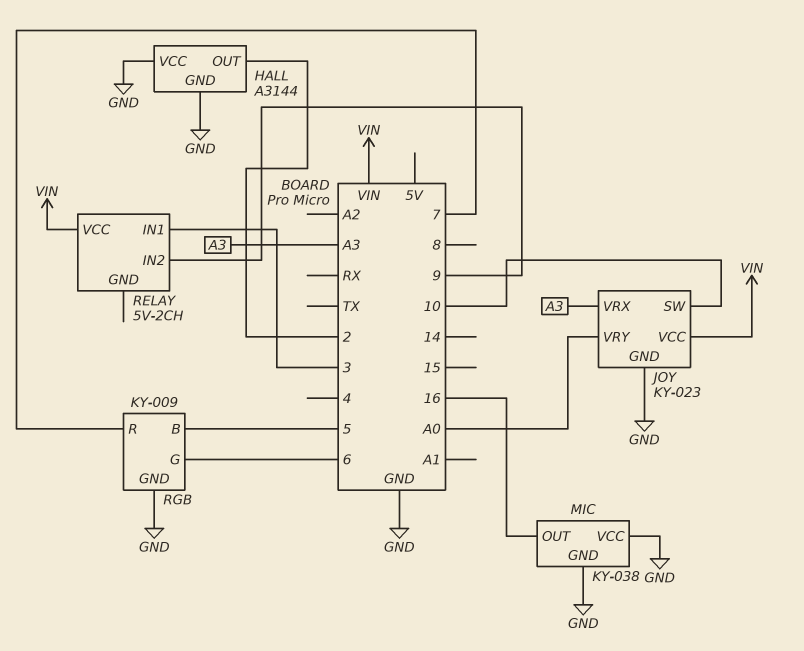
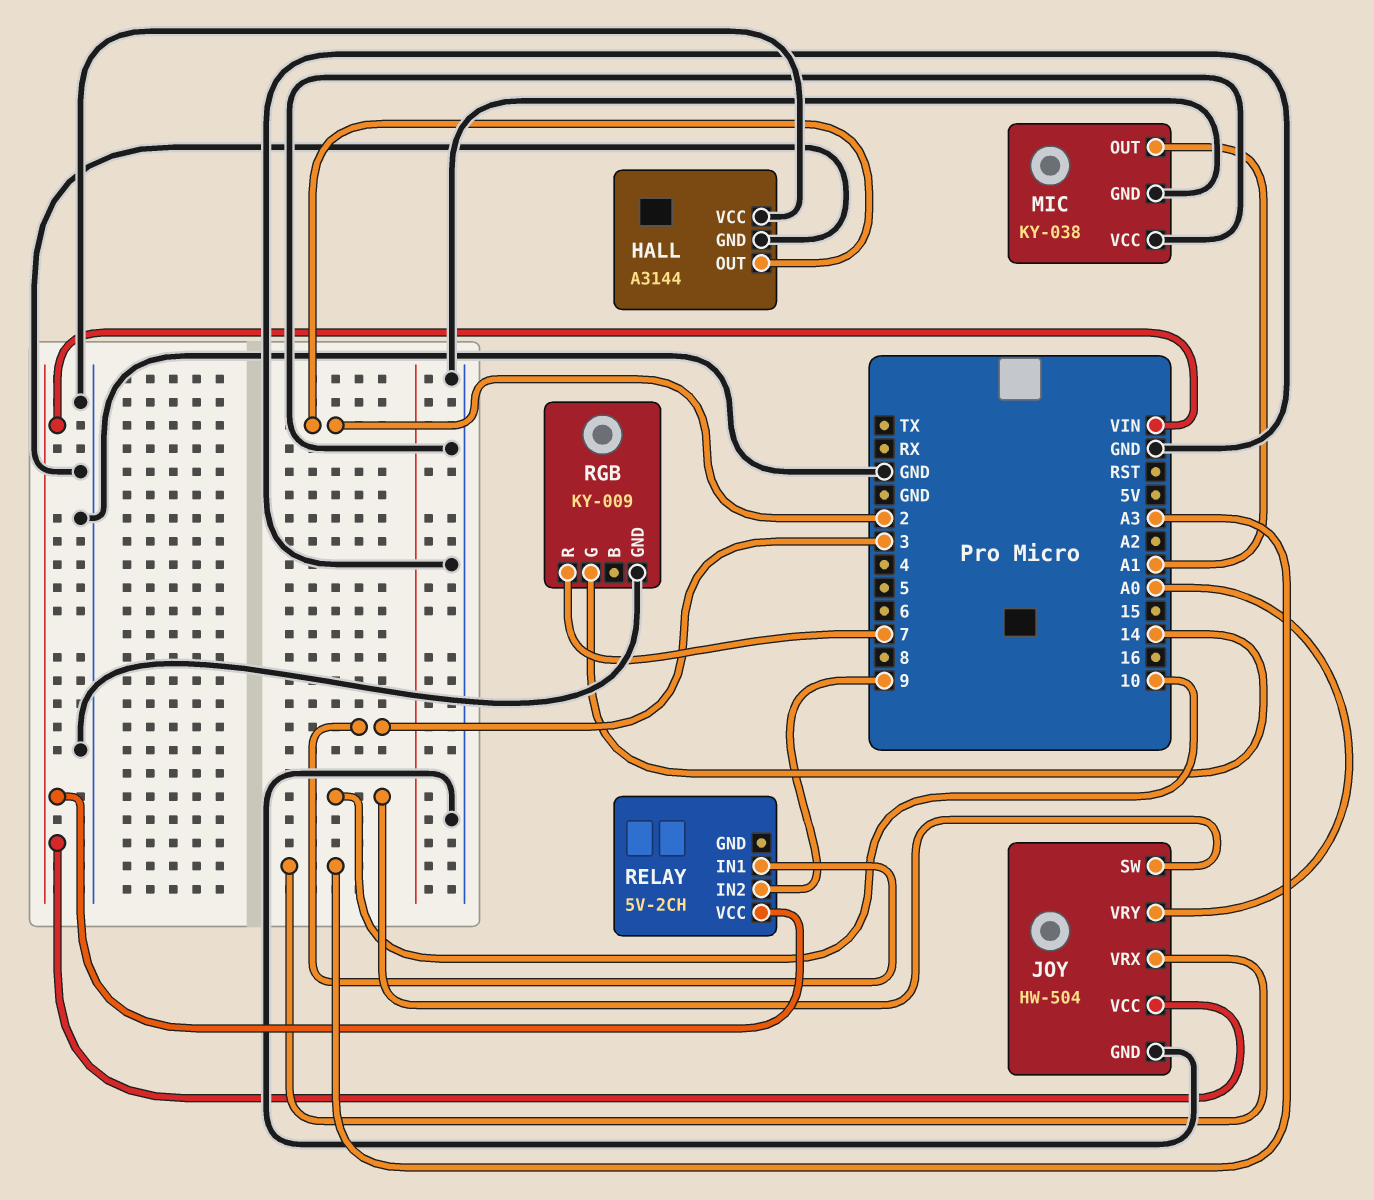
JOY: KY-023 -> HW-504
MIC pin OUT: 16 -> A1
RGB pin B: 5 -> none
RGB pin G: 6 -> 14

